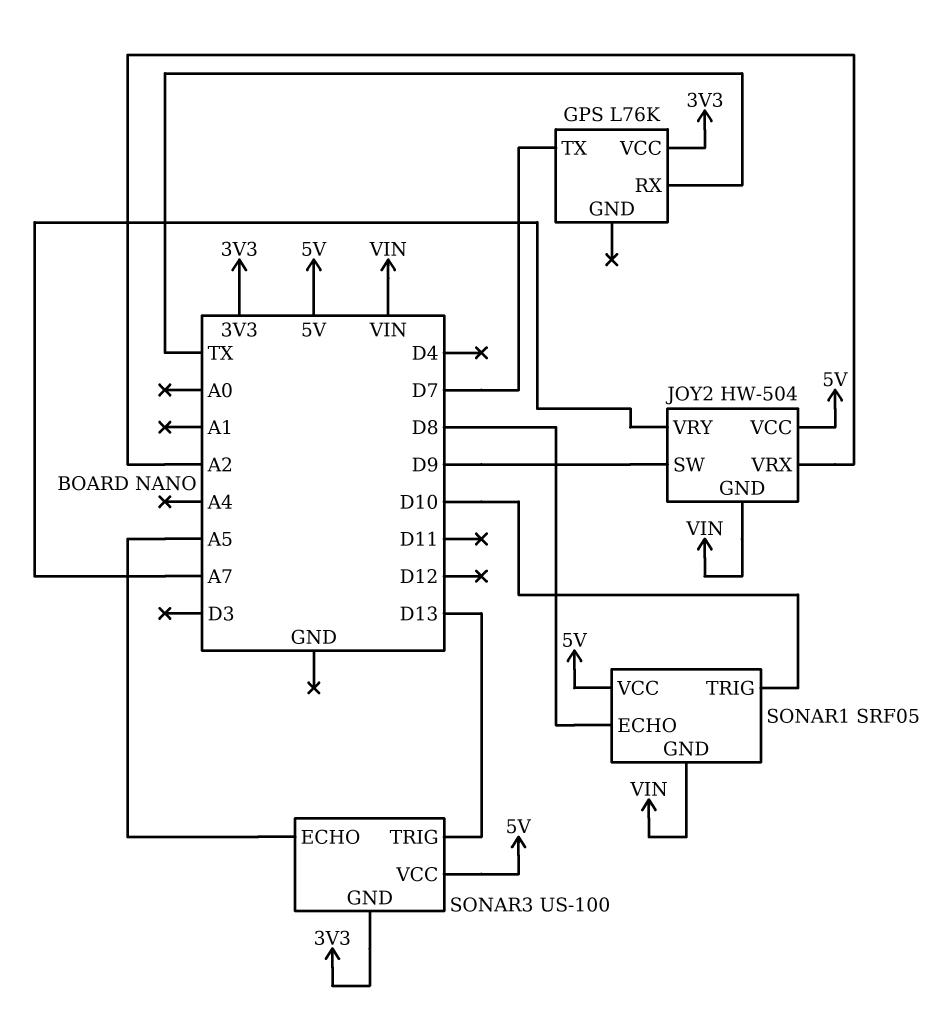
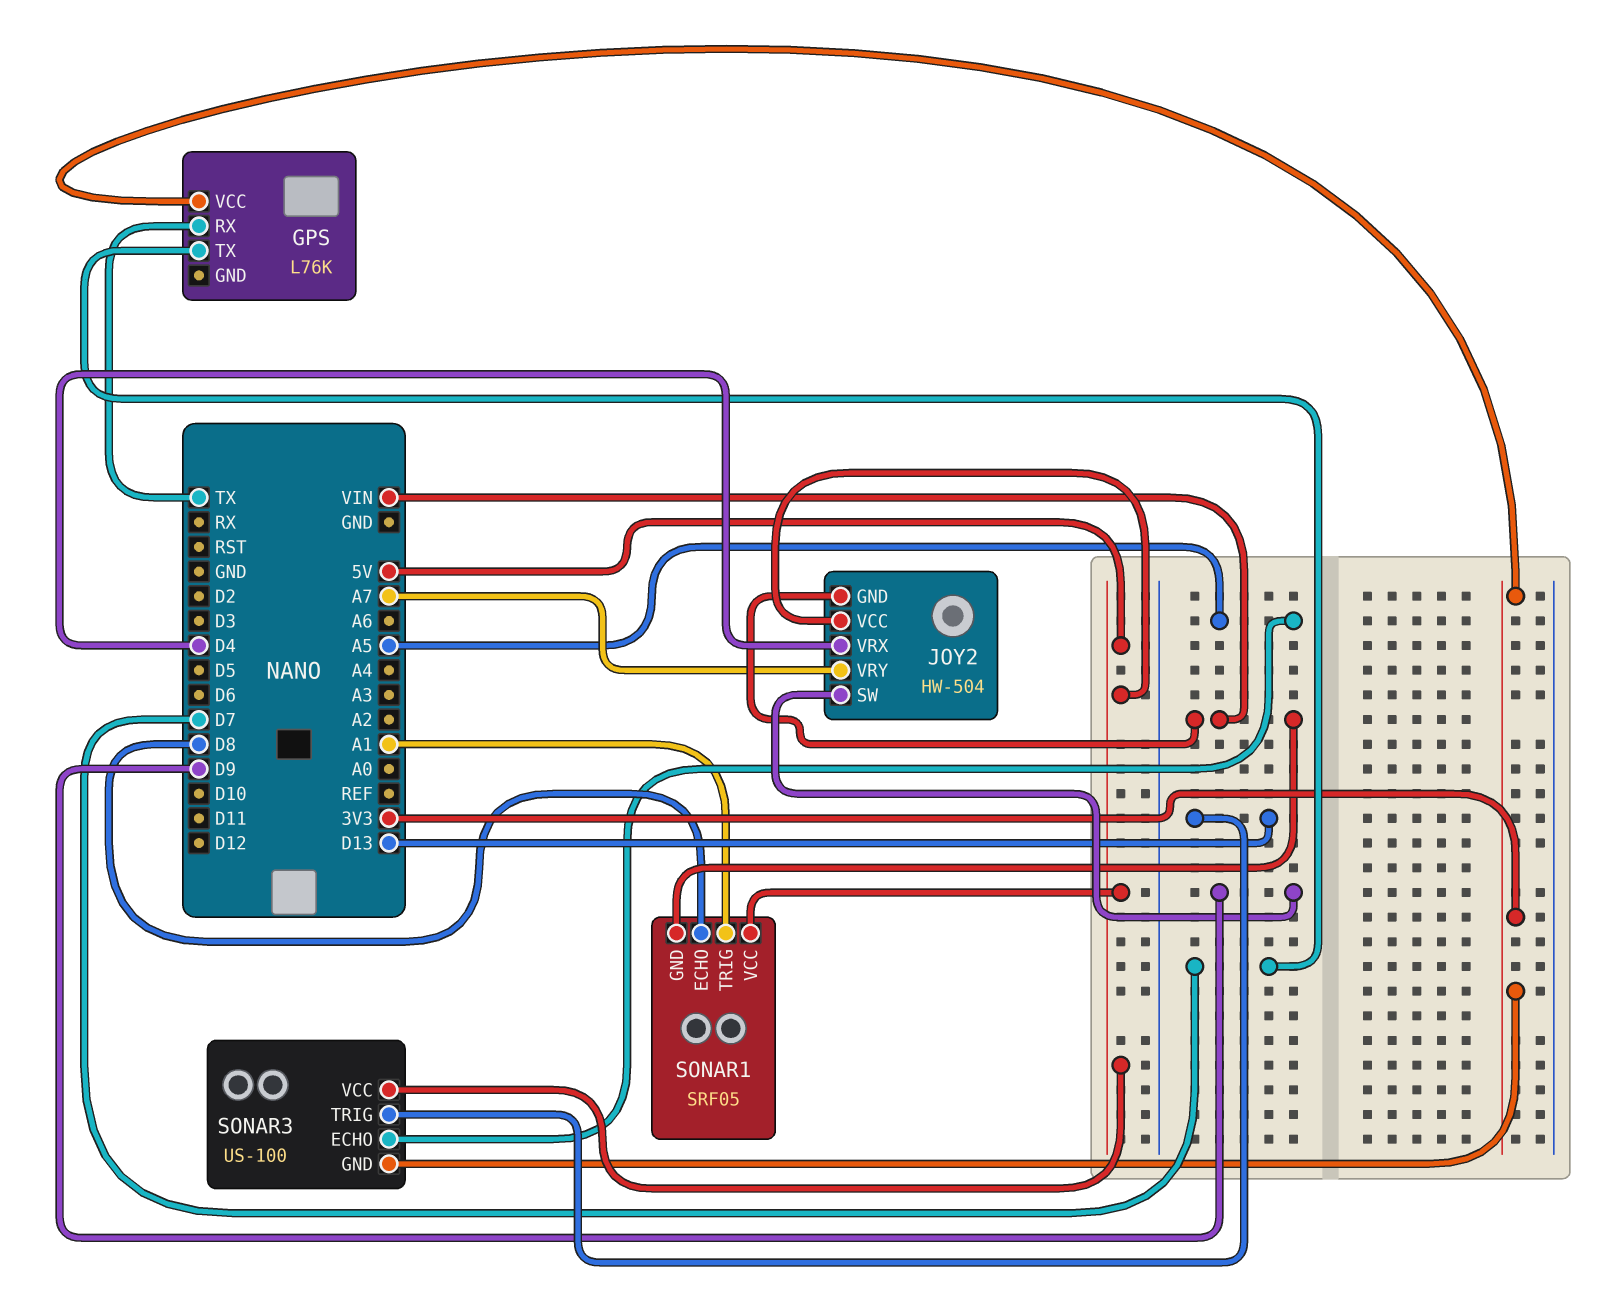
JOY2 pin VRX: A2 -> D4
SONAR1 pin TRIG: D10 -> A1

